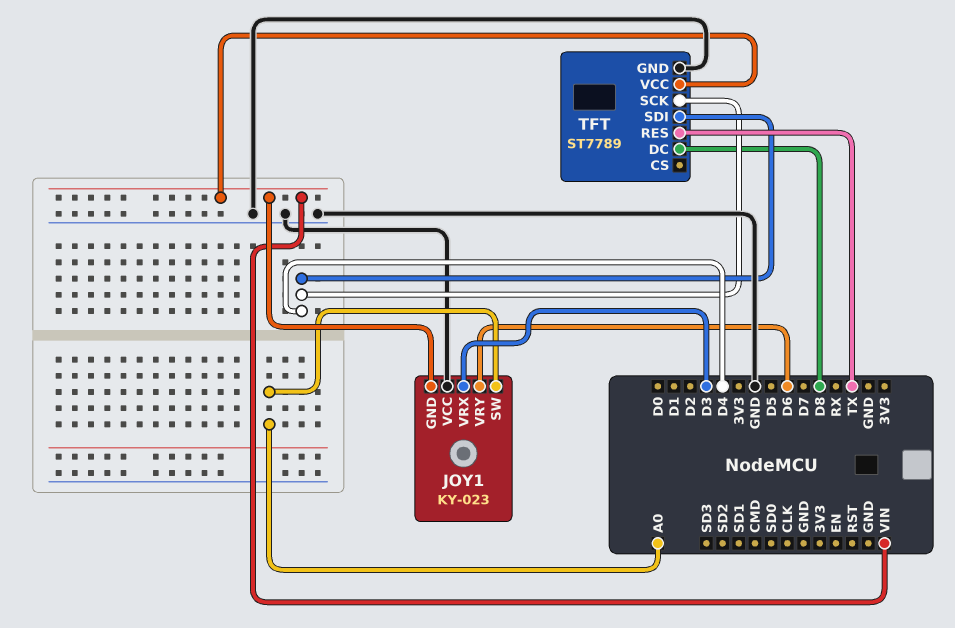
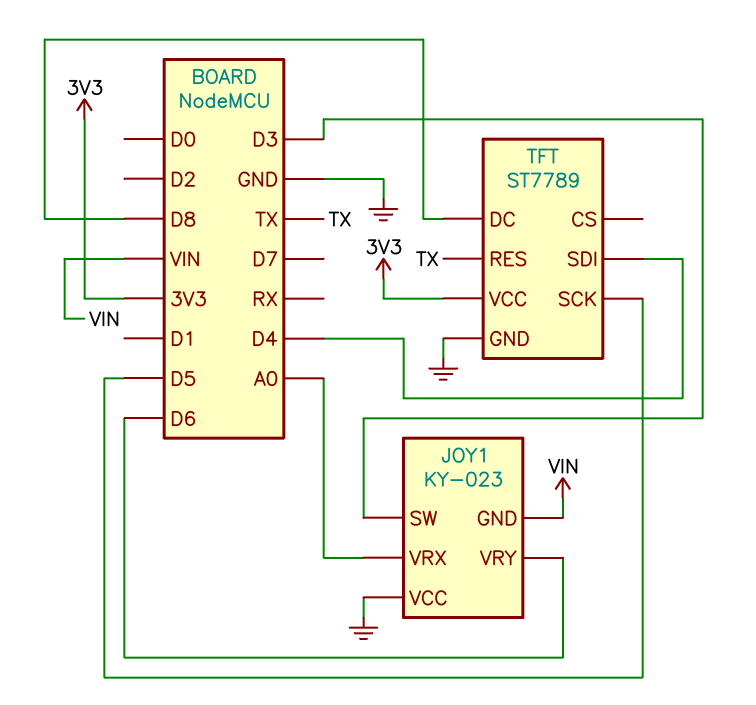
JOY1 pin SW: A0 -> D3
JOY1 pin VRX: D3 -> A0
TFT pin SCK: D4 -> D5
TFT pin VCC: VIN -> 3V3

